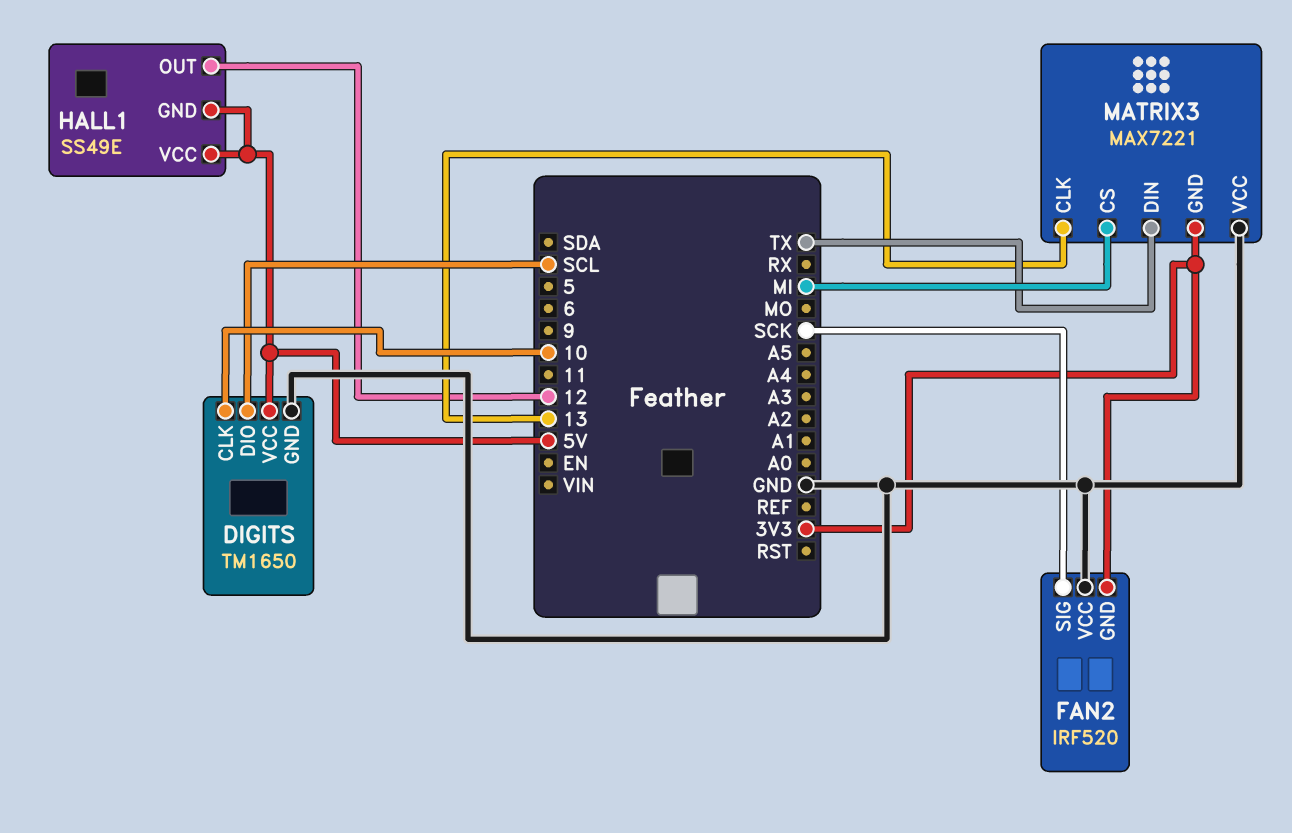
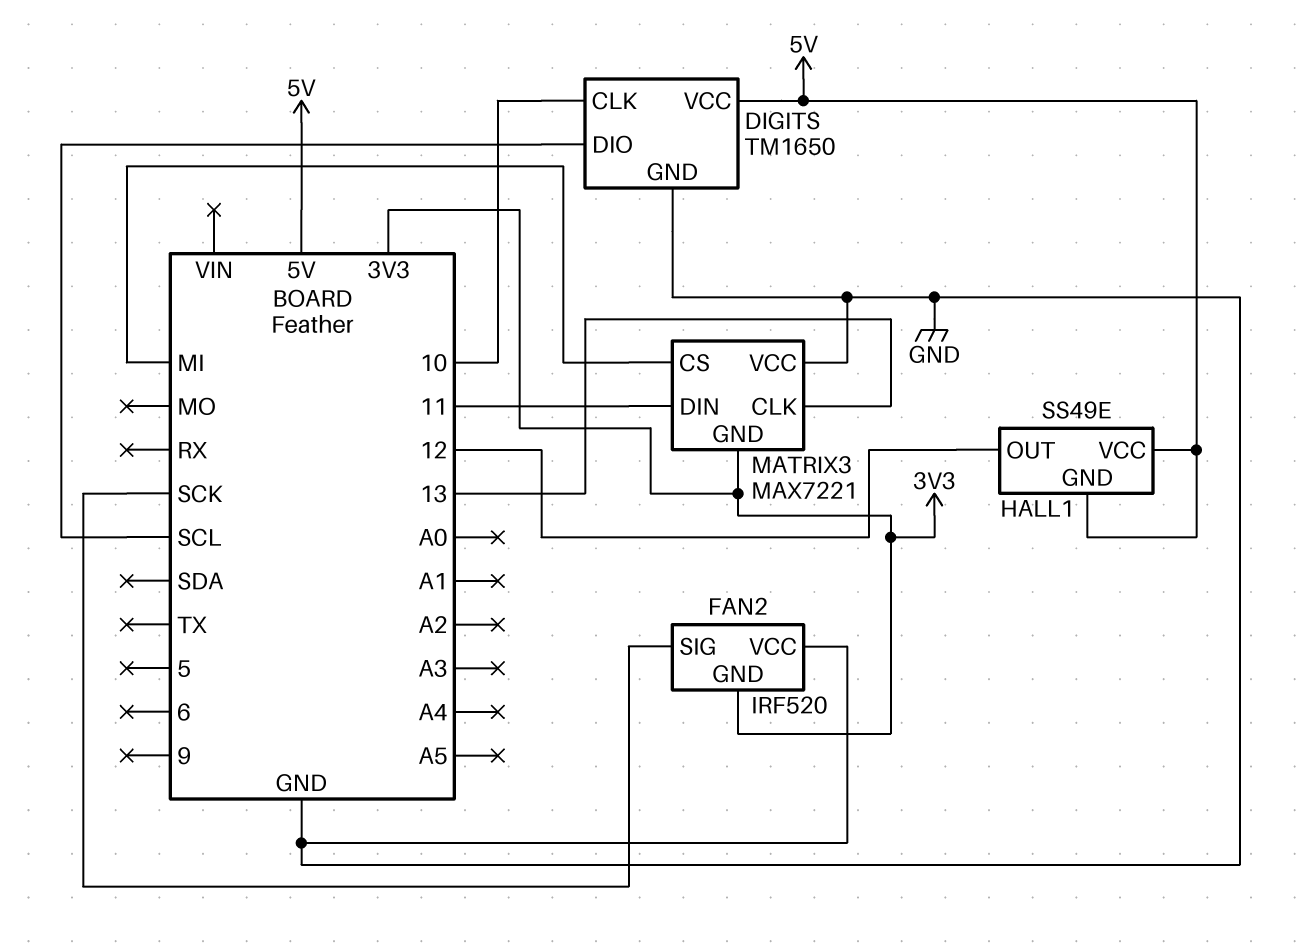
MATRIX3 pin DIN: TX -> 11

